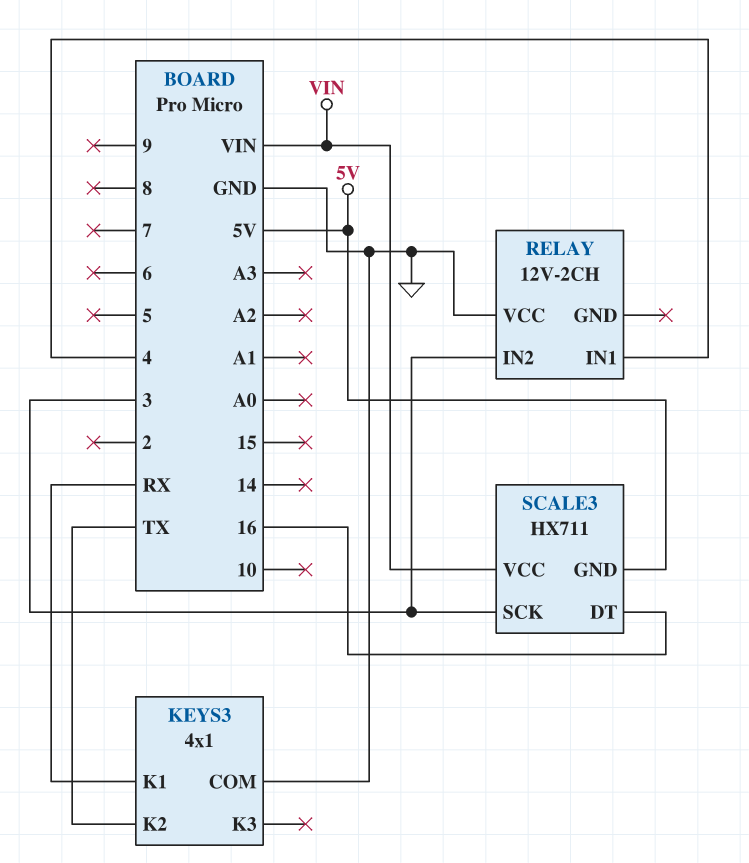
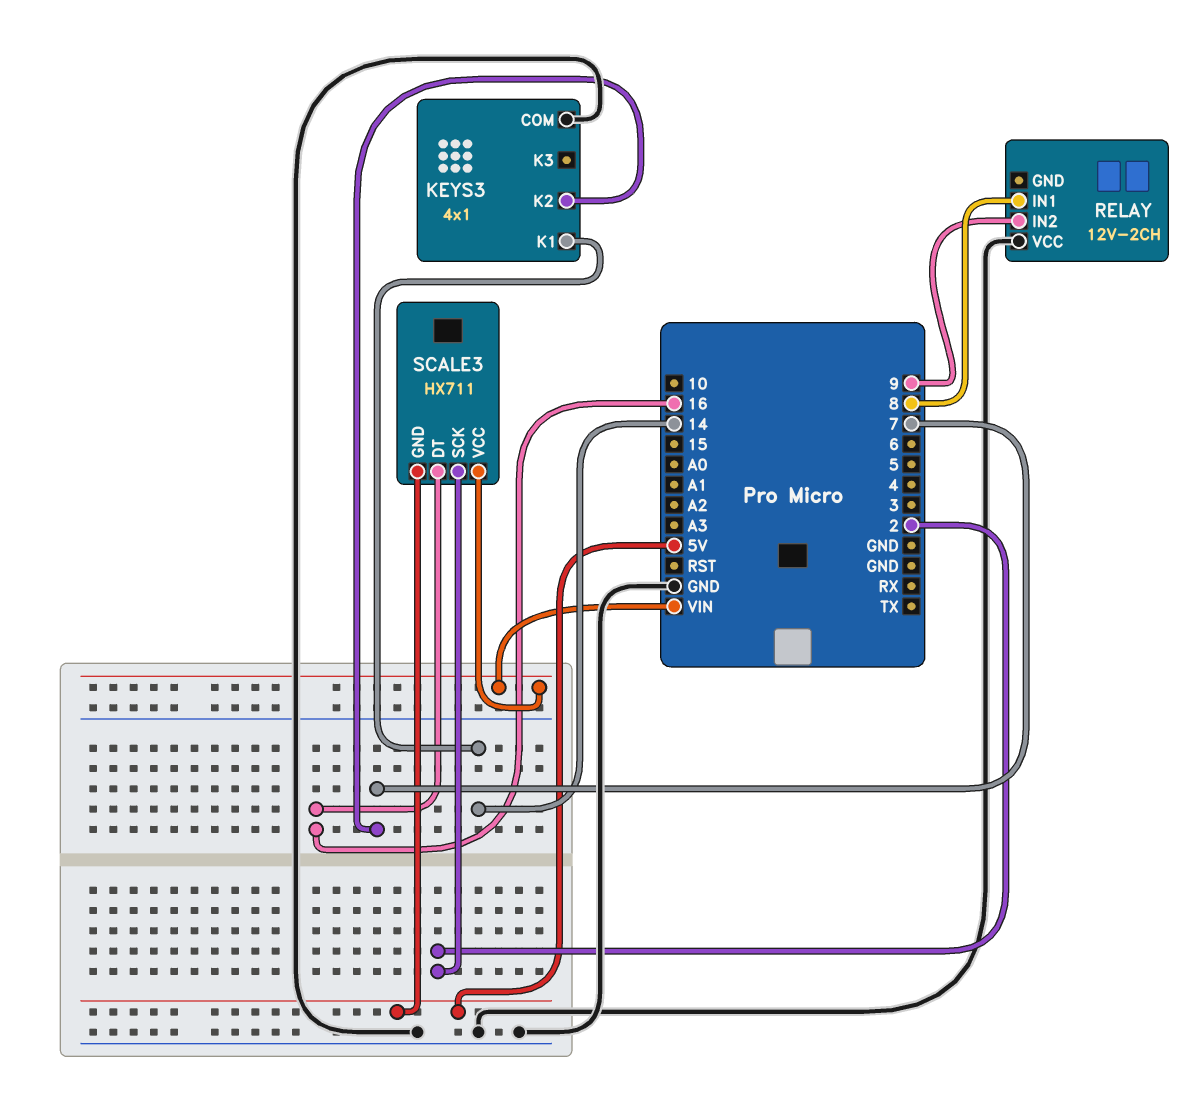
KEYS3 pin K1: RX -> 14
KEYS3 pin K2: TX -> 7
RELAY pin IN1: 4 -> 8
RELAY pin IN2: 3 -> 9
SCALE3 pin SCK: 3 -> 2

